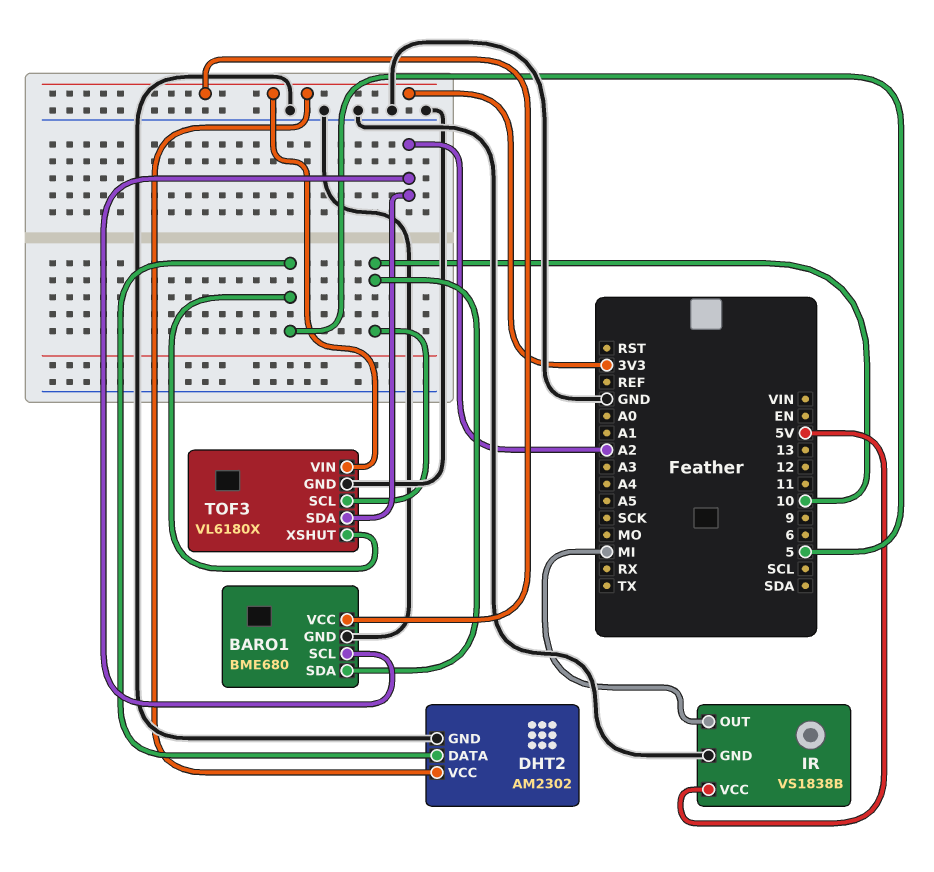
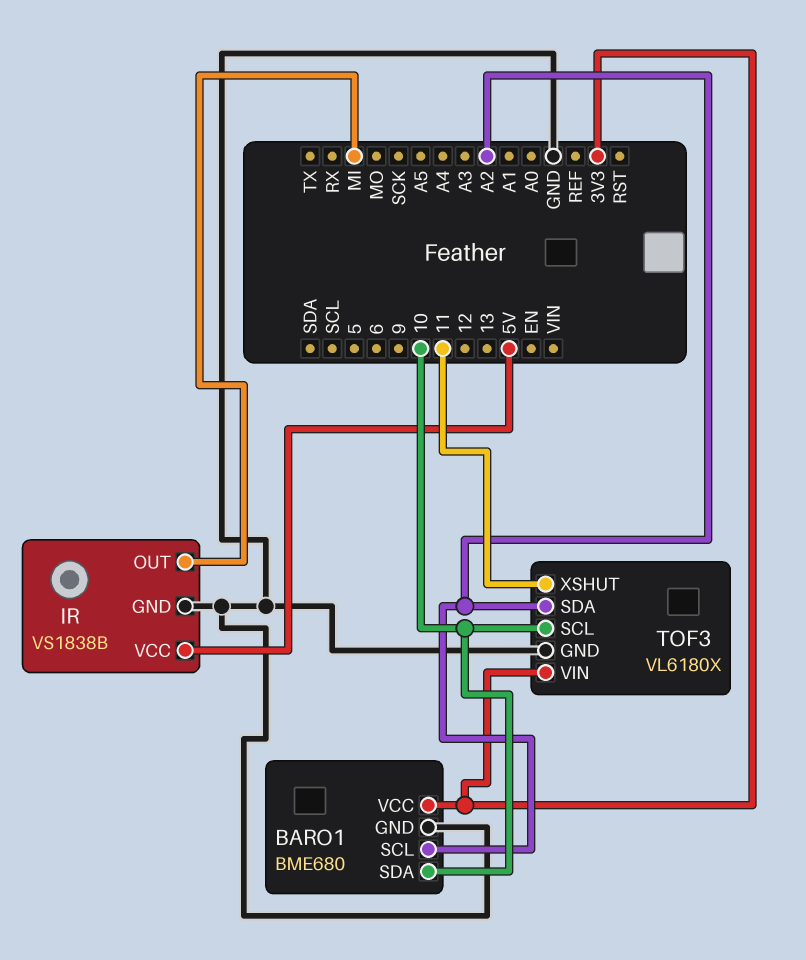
DHT2: AM2302 -> none
DHT2 pin DATA: 5 -> none
DHT2 pin GND: GND -> none
DHT2 pin VCC: 3V3 -> none
TOF3 pin XSHUT: 5 -> 11

